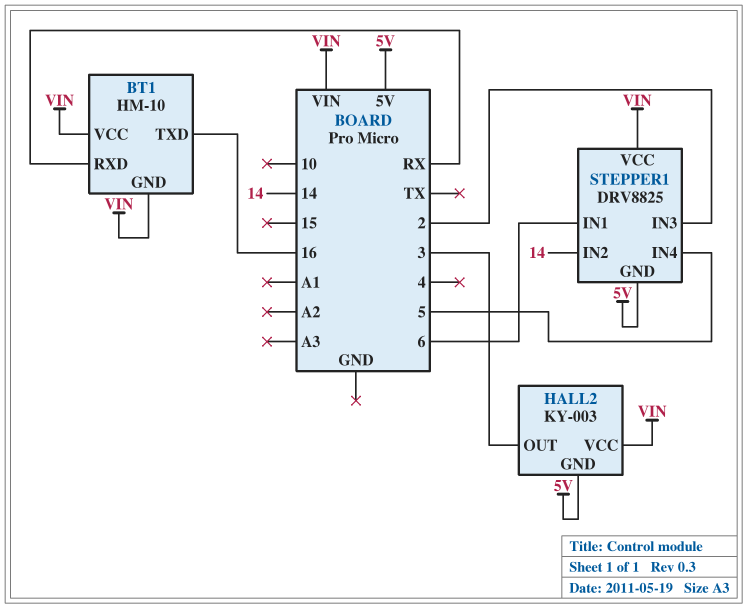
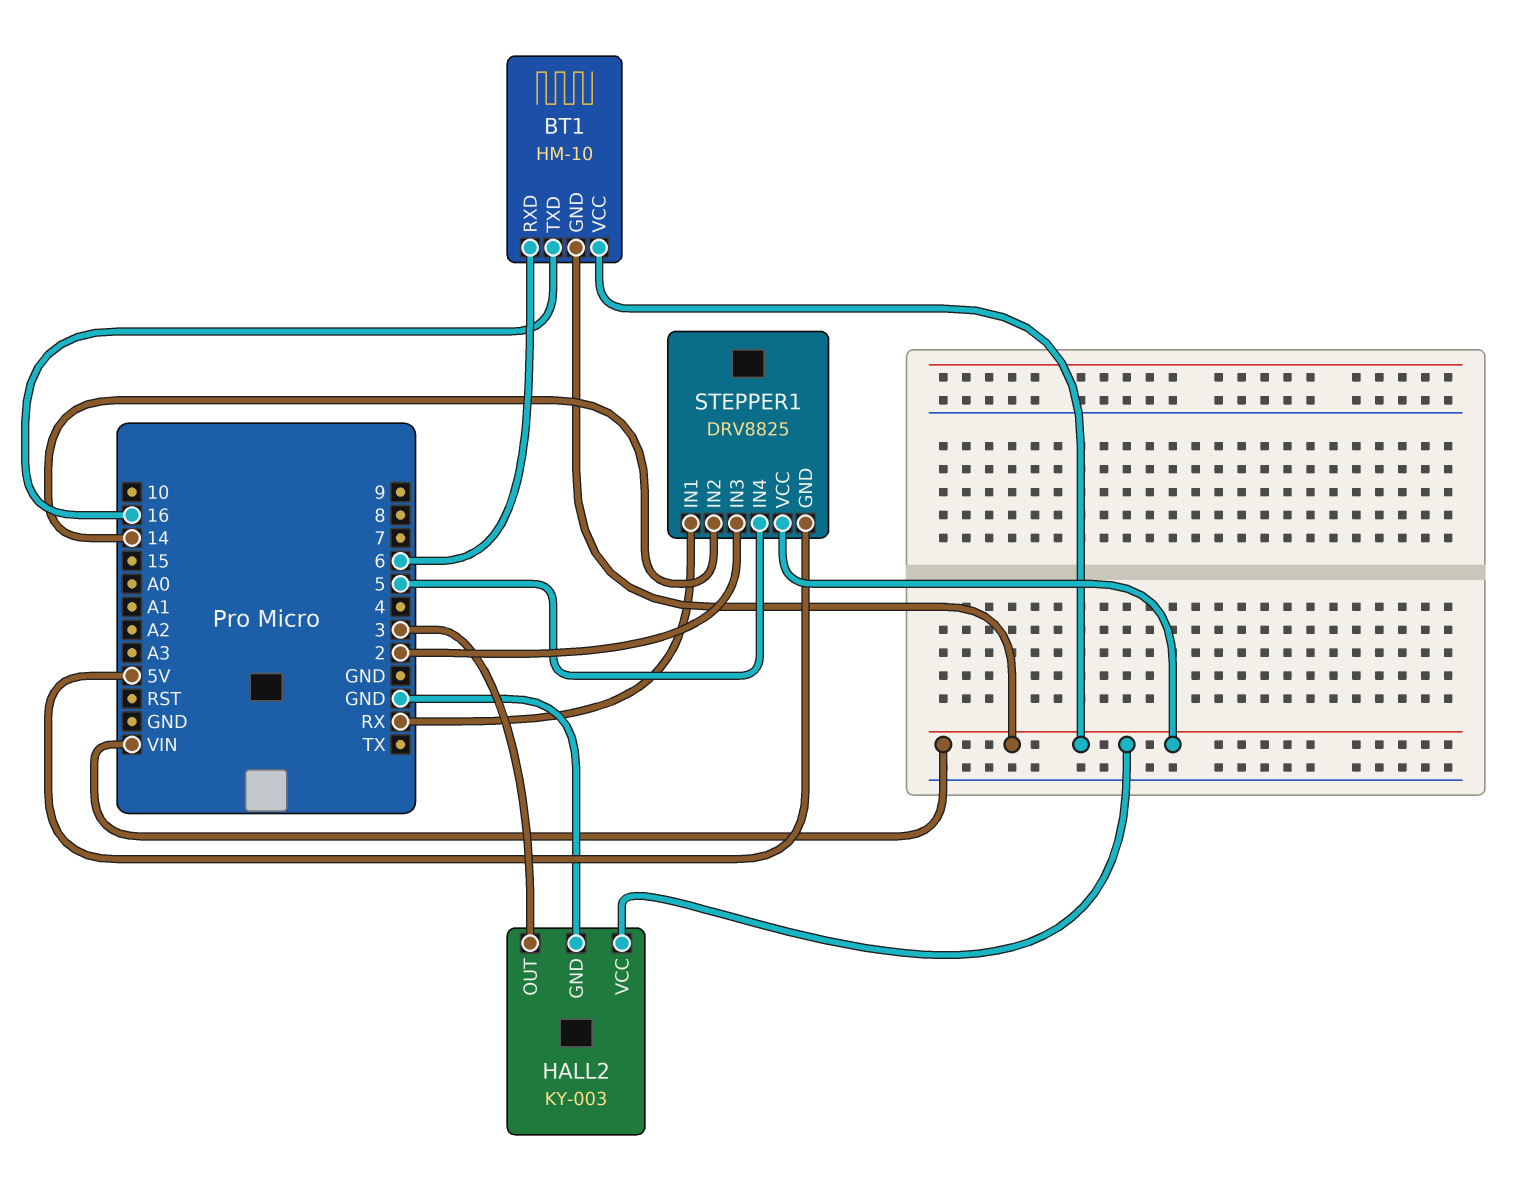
BT1 pin RXD: RX -> 6
HALL2 pin GND: 5V -> GND
STEPPER1 pin IN1: 6 -> RX

